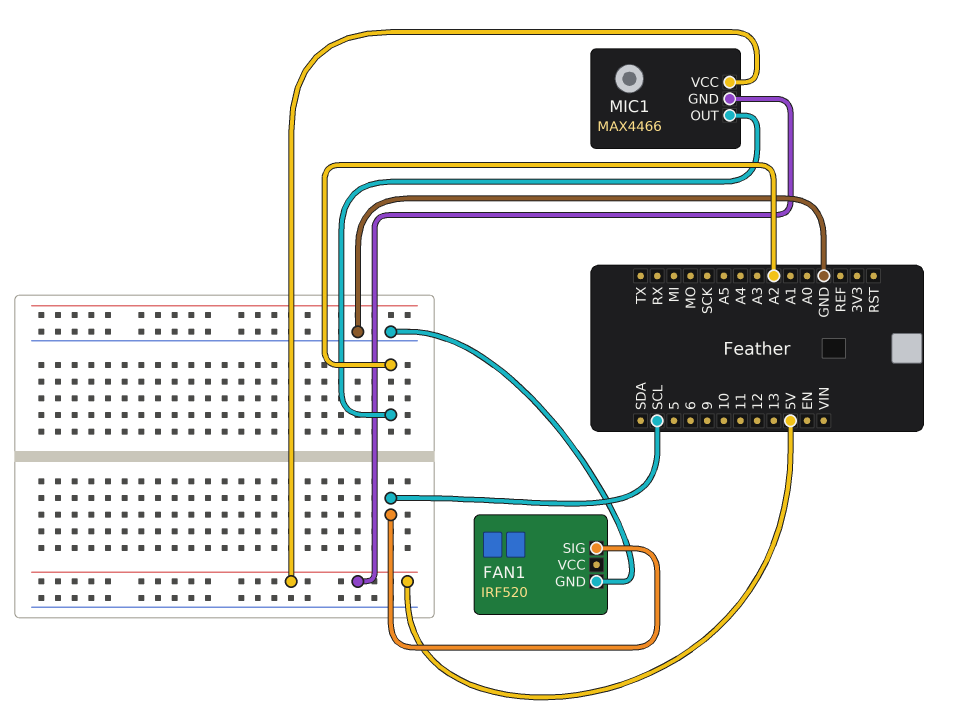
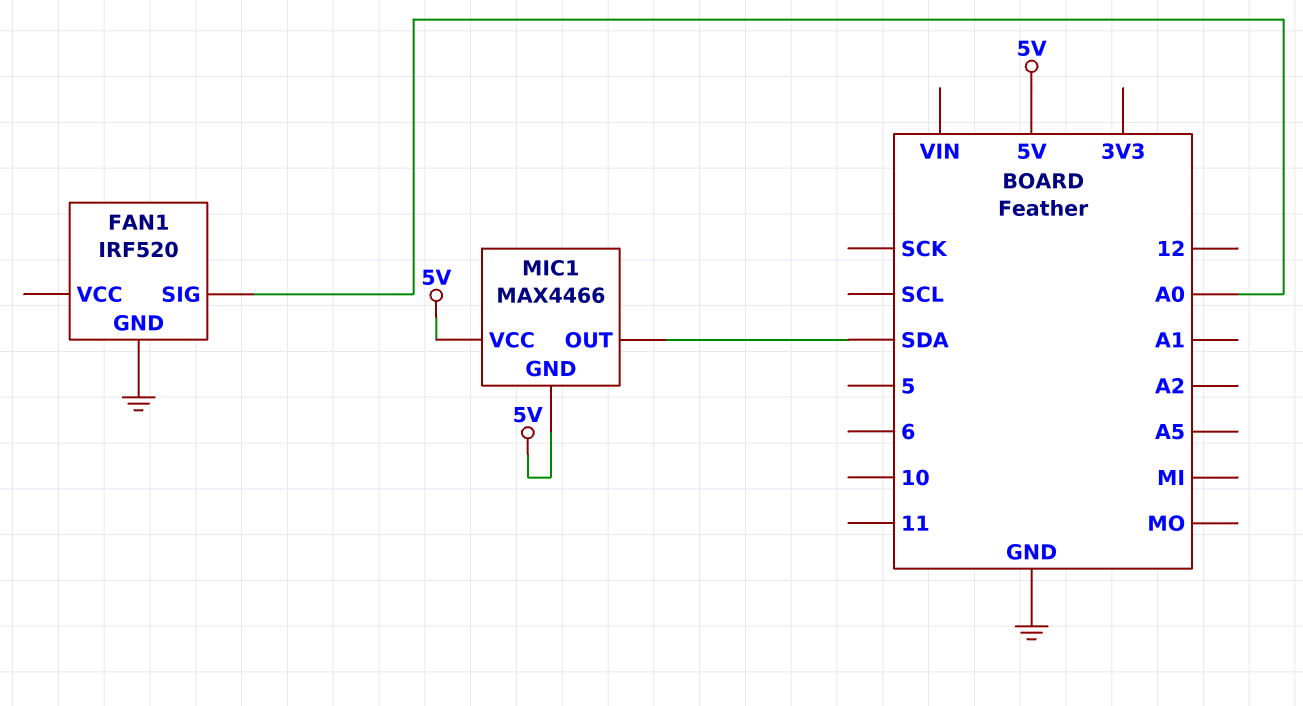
FAN1 pin SIG: SCL -> A0
MIC1 pin OUT: A2 -> SDA

